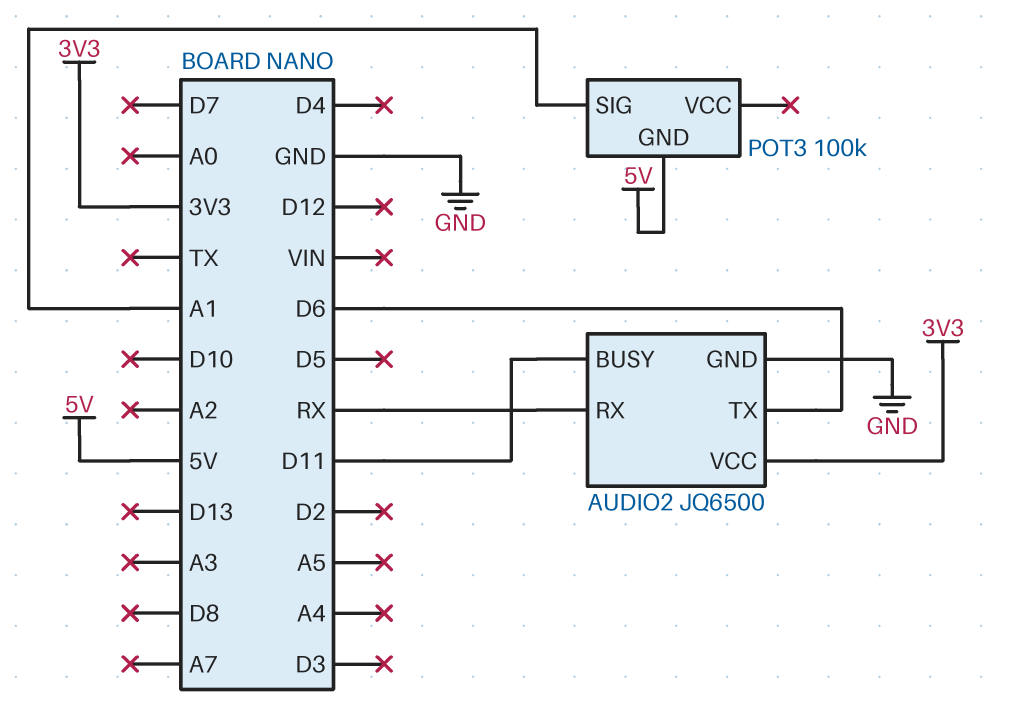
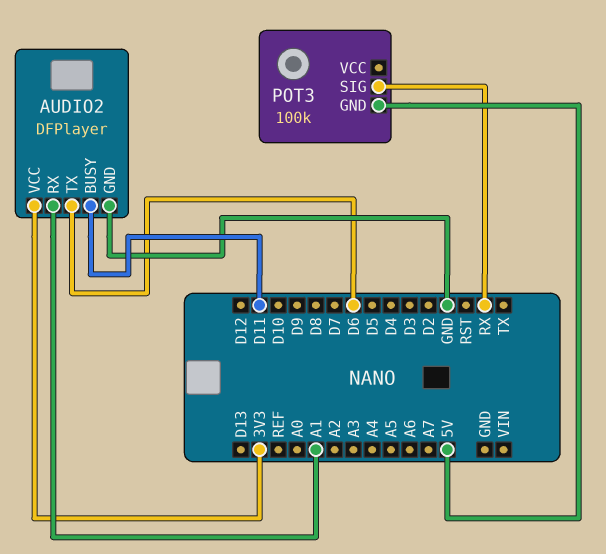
AUDIO2: JQ6500 -> DFPlayer
AUDIO2 pin RX: RX -> A1
POT3 pin SIG: A1 -> RX

